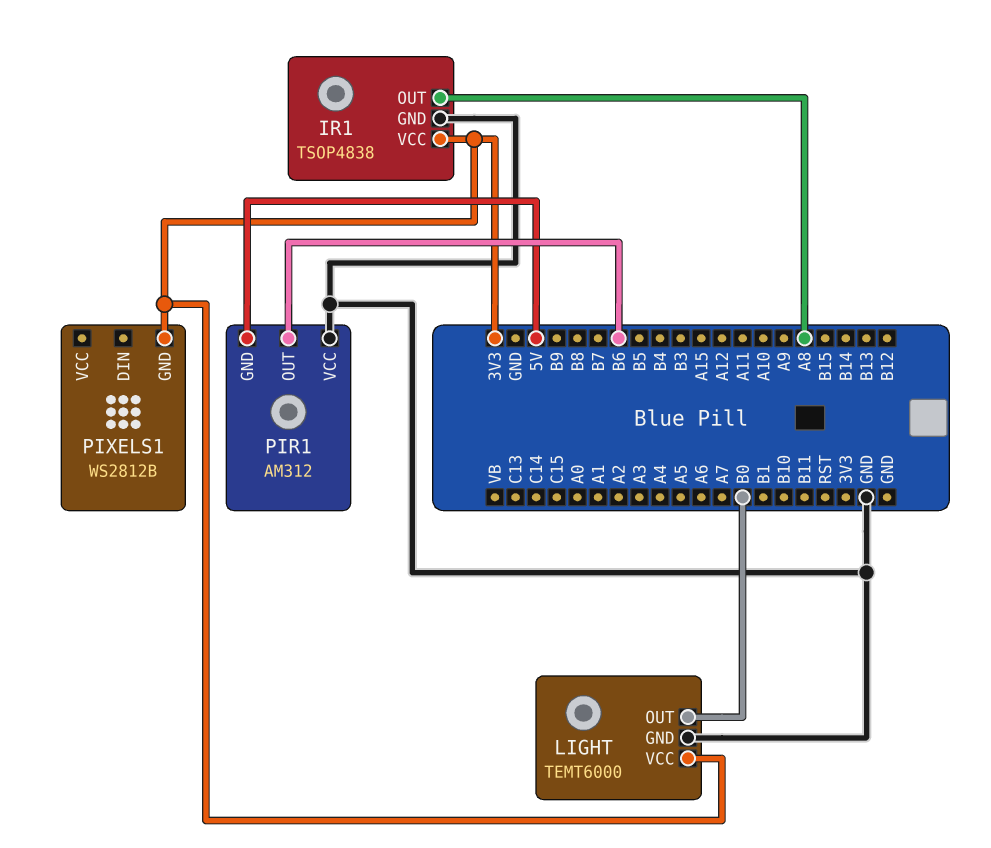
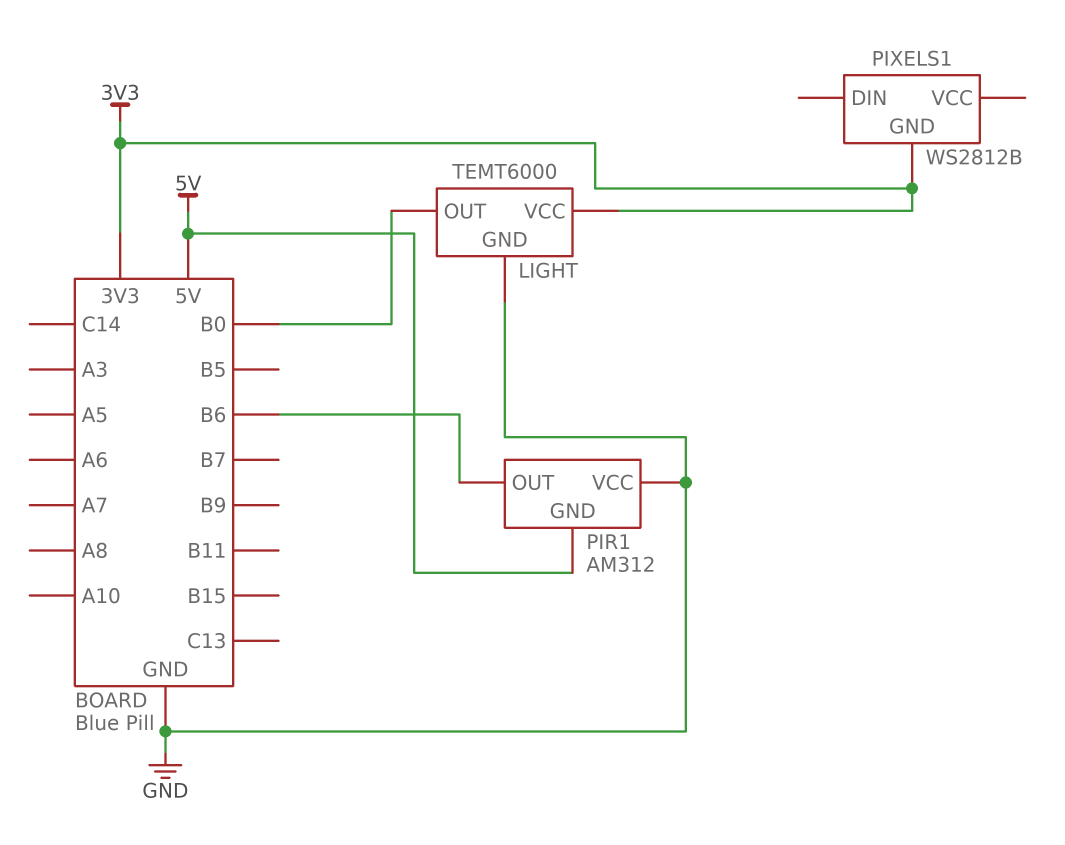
IR1: TSOP4838 -> none
IR1 pin GND: GND -> none
IR1 pin OUT: A8 -> none
IR1 pin VCC: 3V3 -> none

